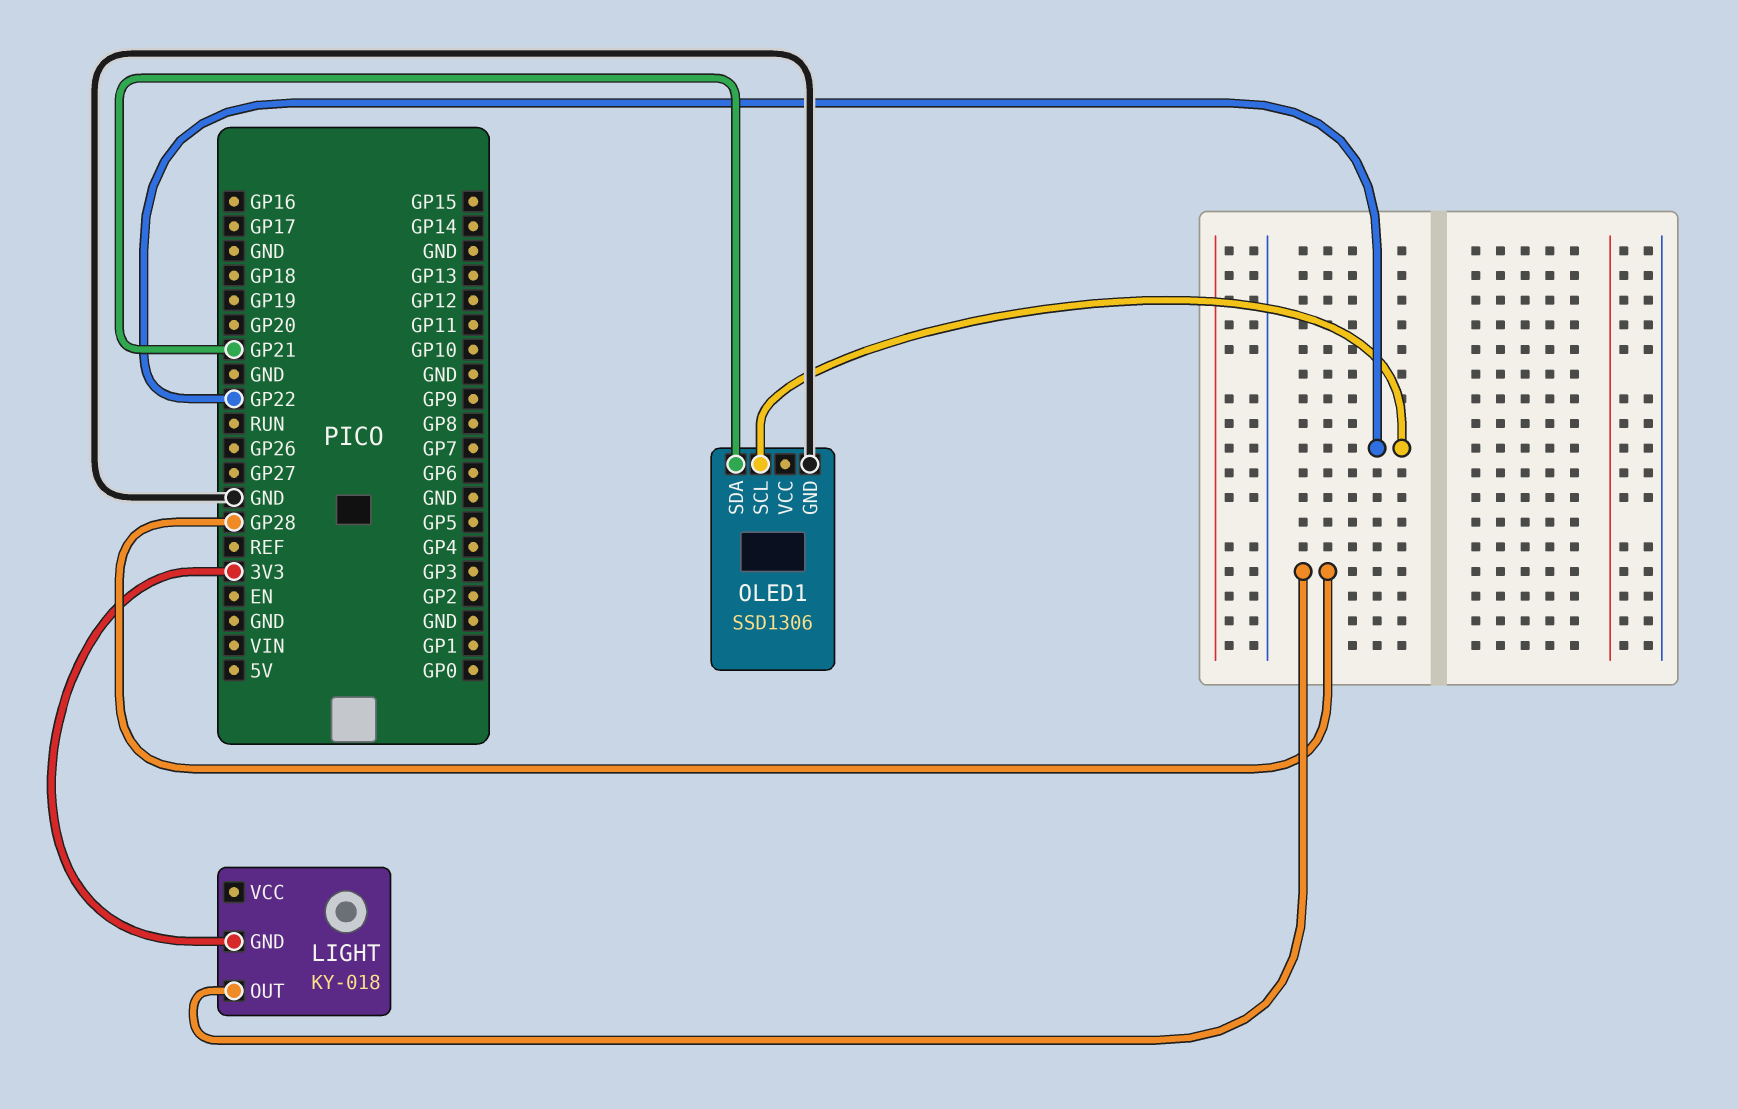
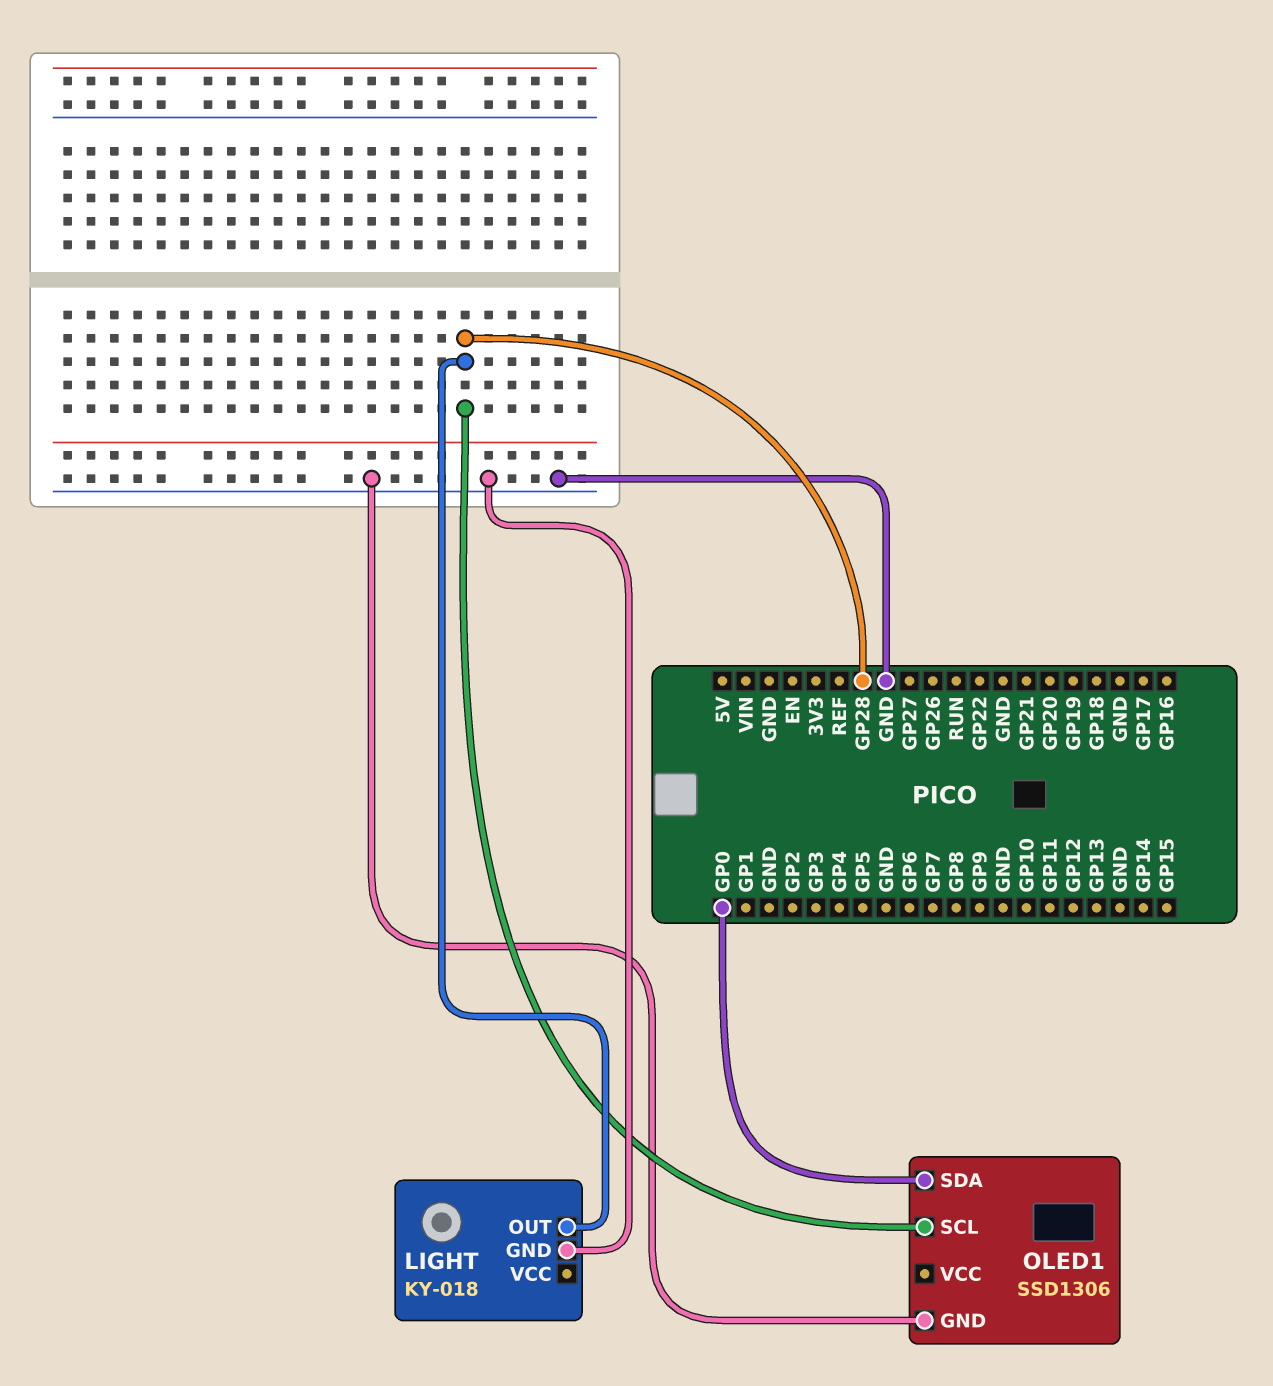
LIGHT pin GND: 3V3 -> GND
OLED1 pin SCL: GP22 -> GP28
OLED1 pin SDA: GP21 -> GP0

